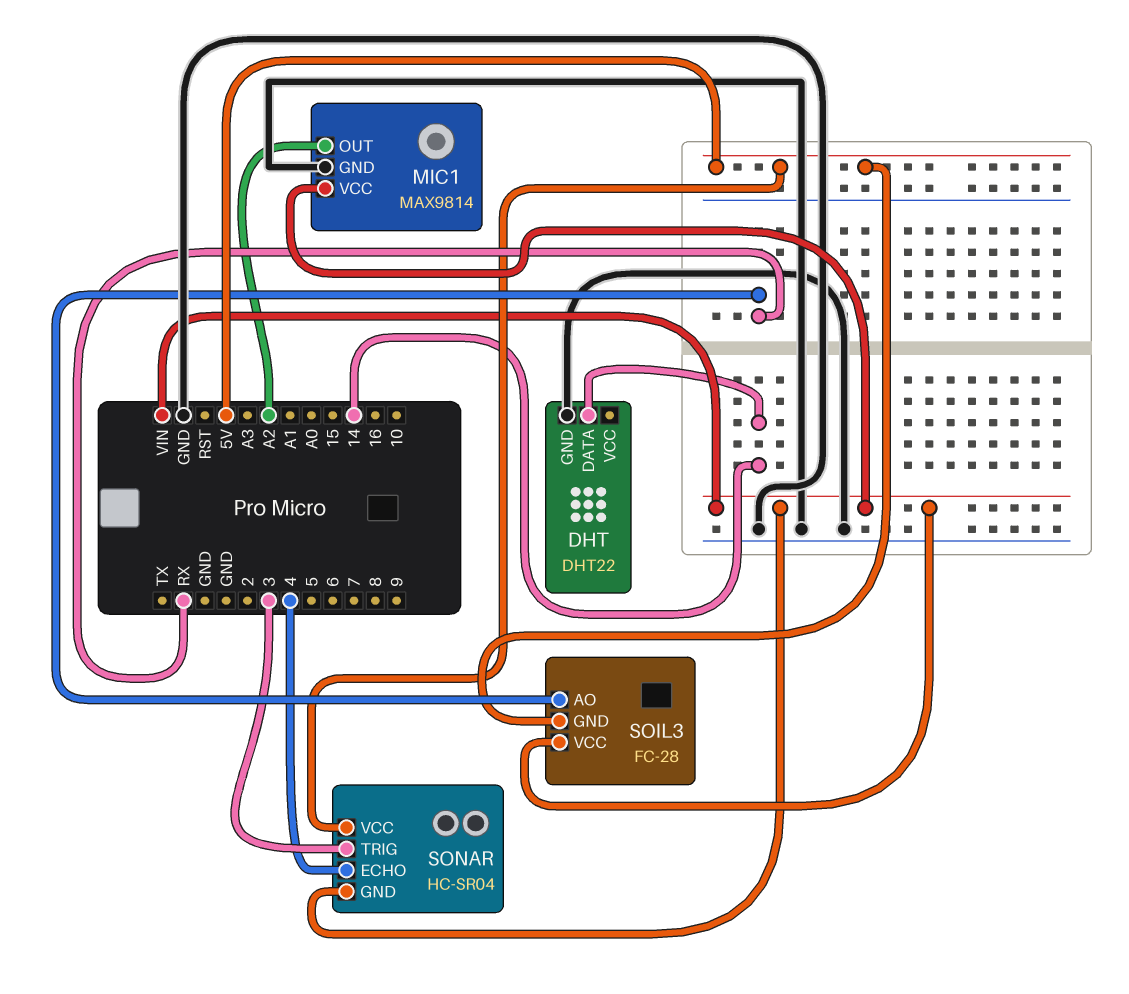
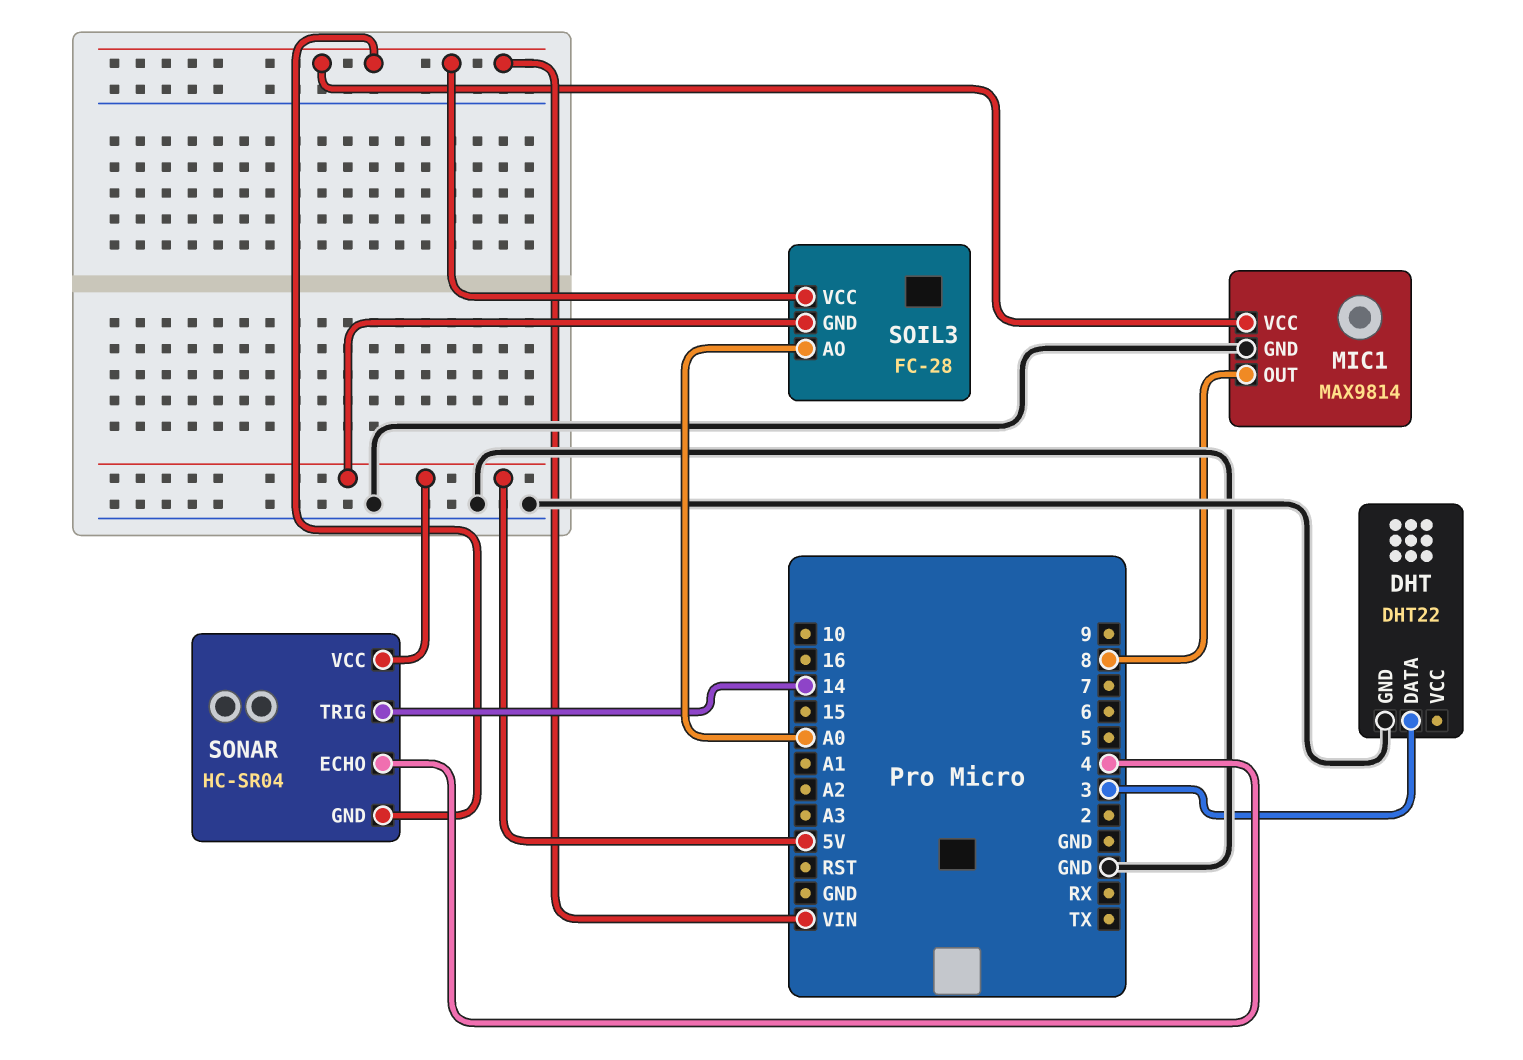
DHT pin DATA: 14 -> 3
MIC1 pin OUT: A2 -> 8
SOIL3 pin AO: RX -> A0
SONAR pin TRIG: 3 -> 14

